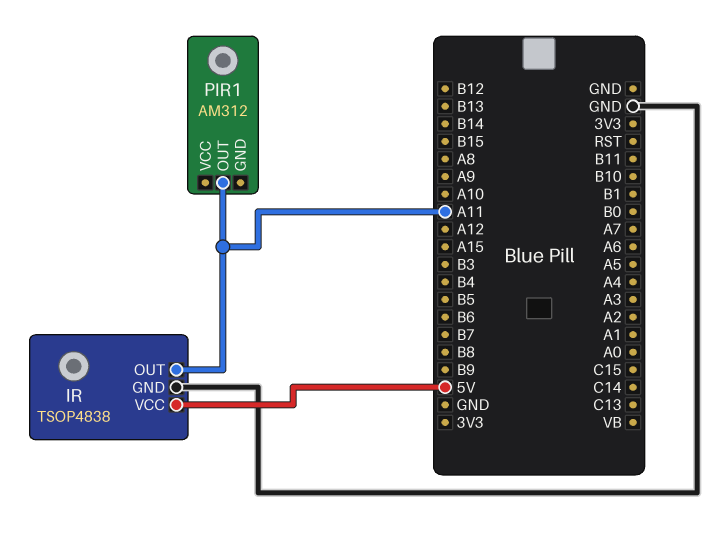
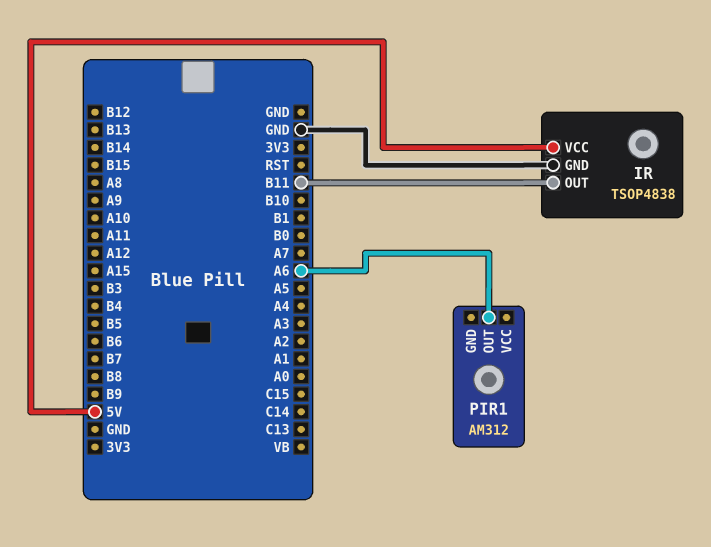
IR pin OUT: A11 -> B11
PIR1 pin OUT: A11 -> A6

